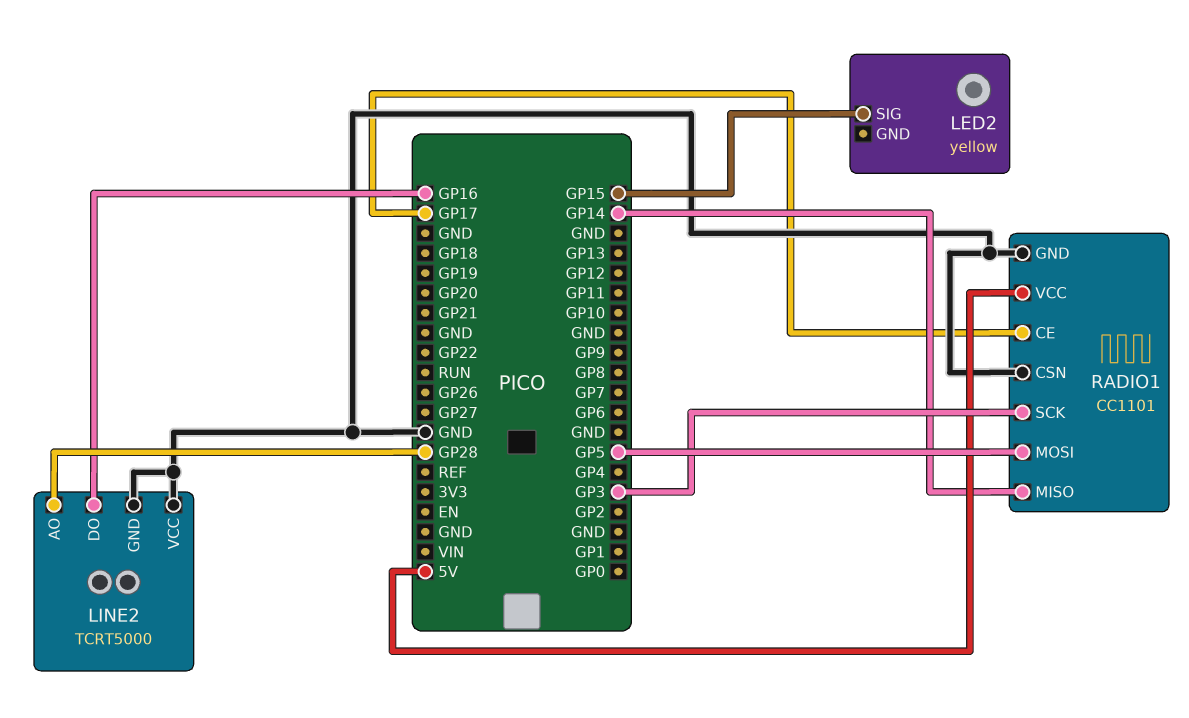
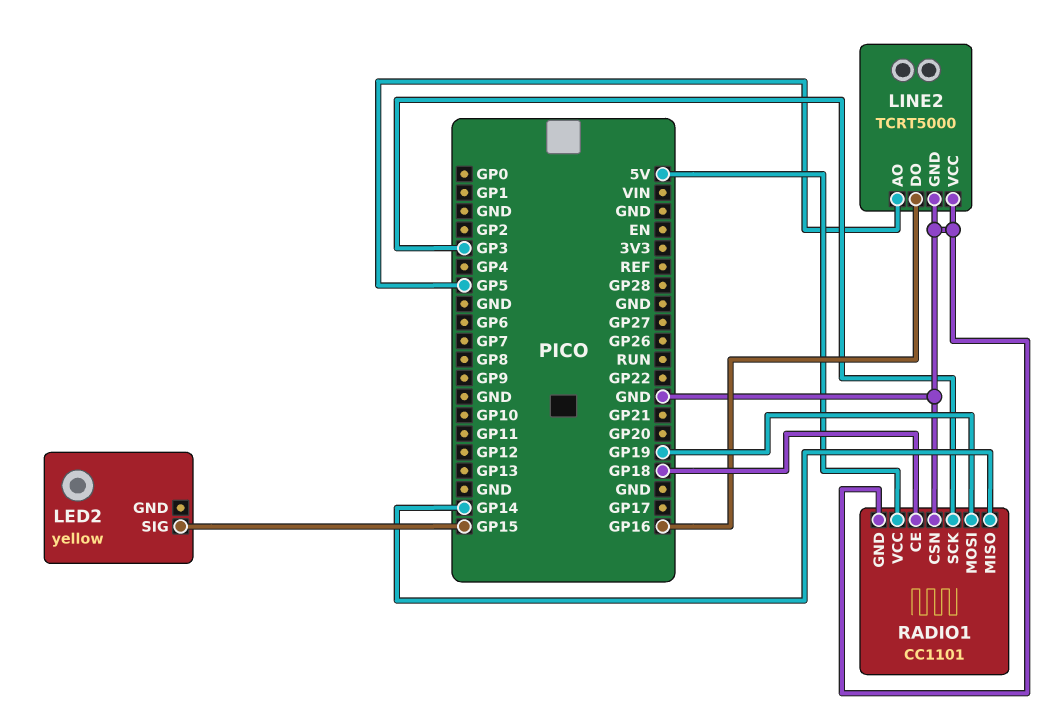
LINE2 pin AO: GP28 -> GP5
RADIO1 pin CE: GP17 -> GP18
RADIO1 pin MOSI: GP5 -> GP19

